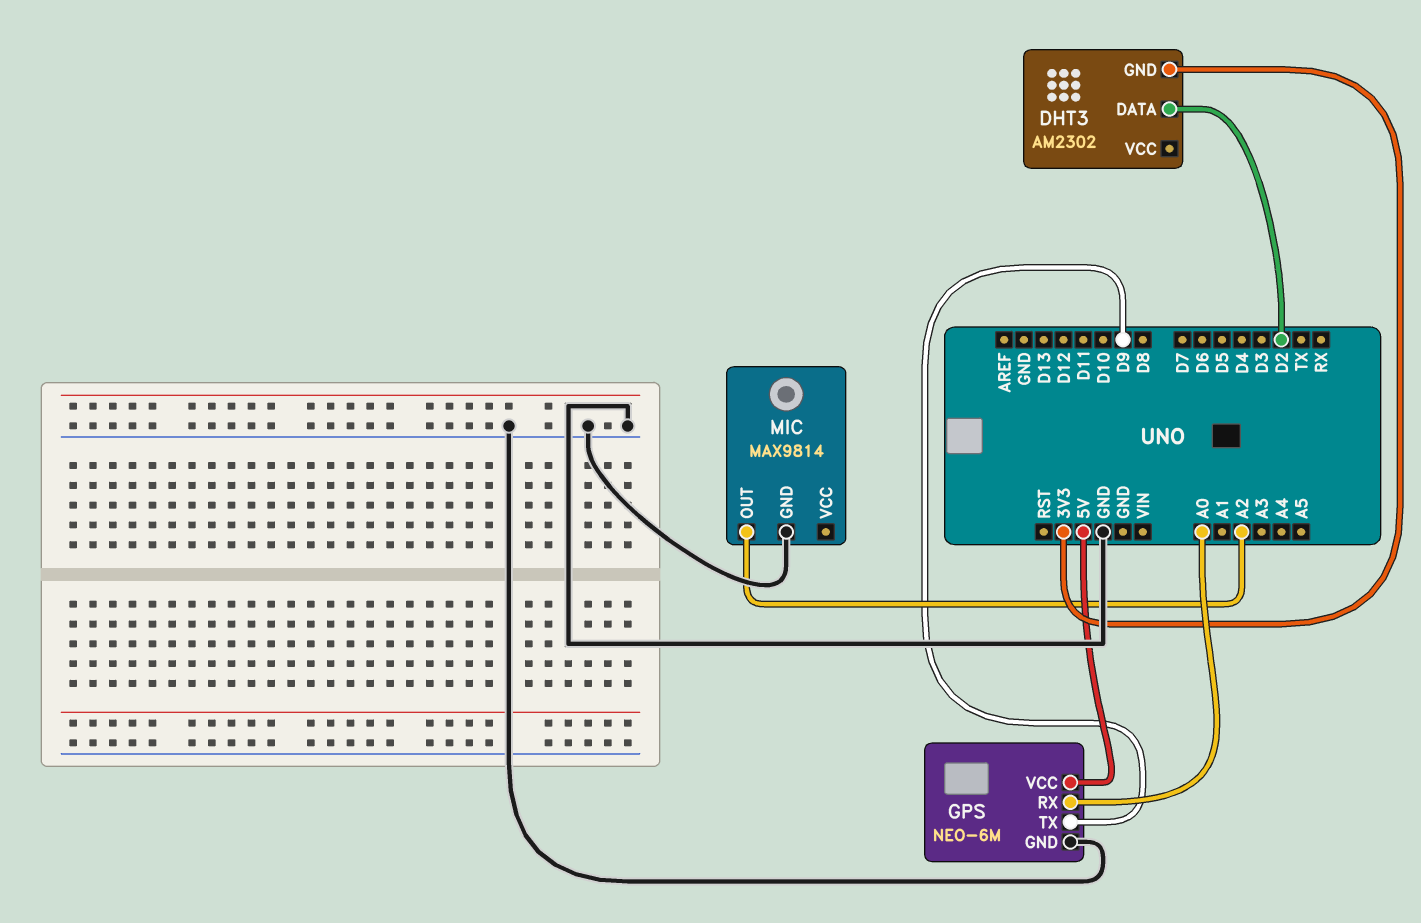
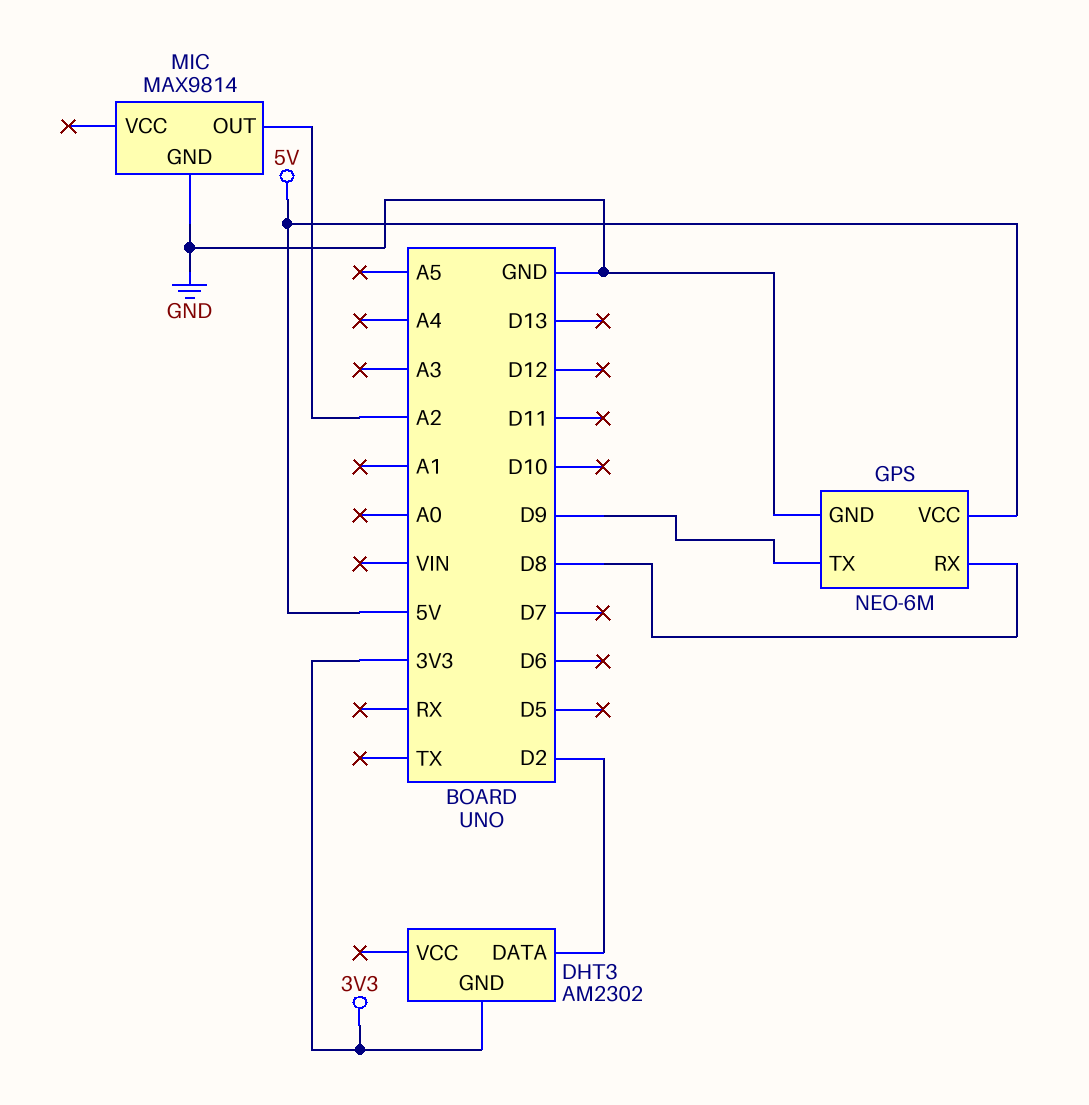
GPS pin RX: A0 -> D8

